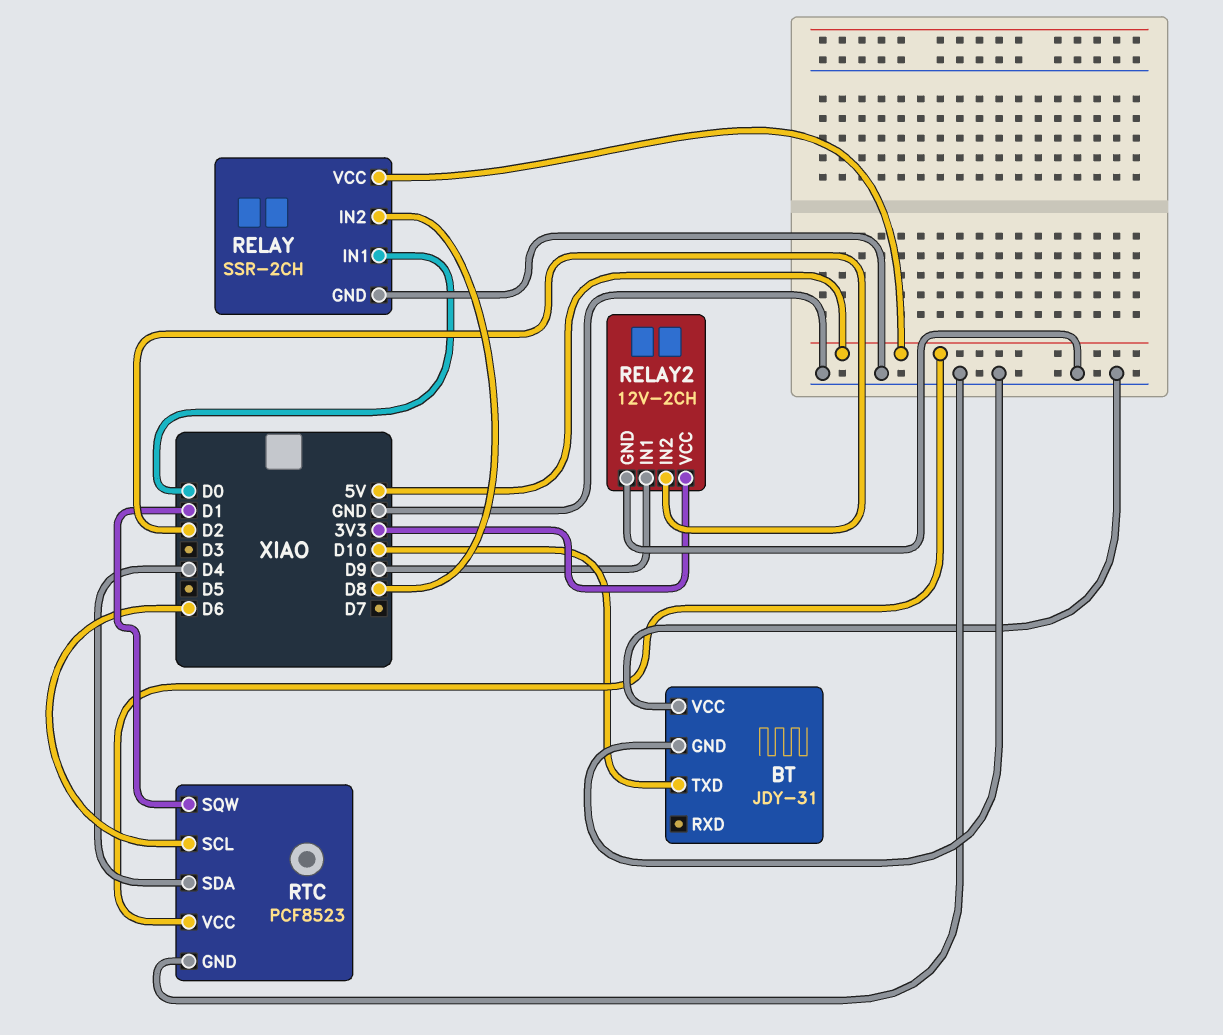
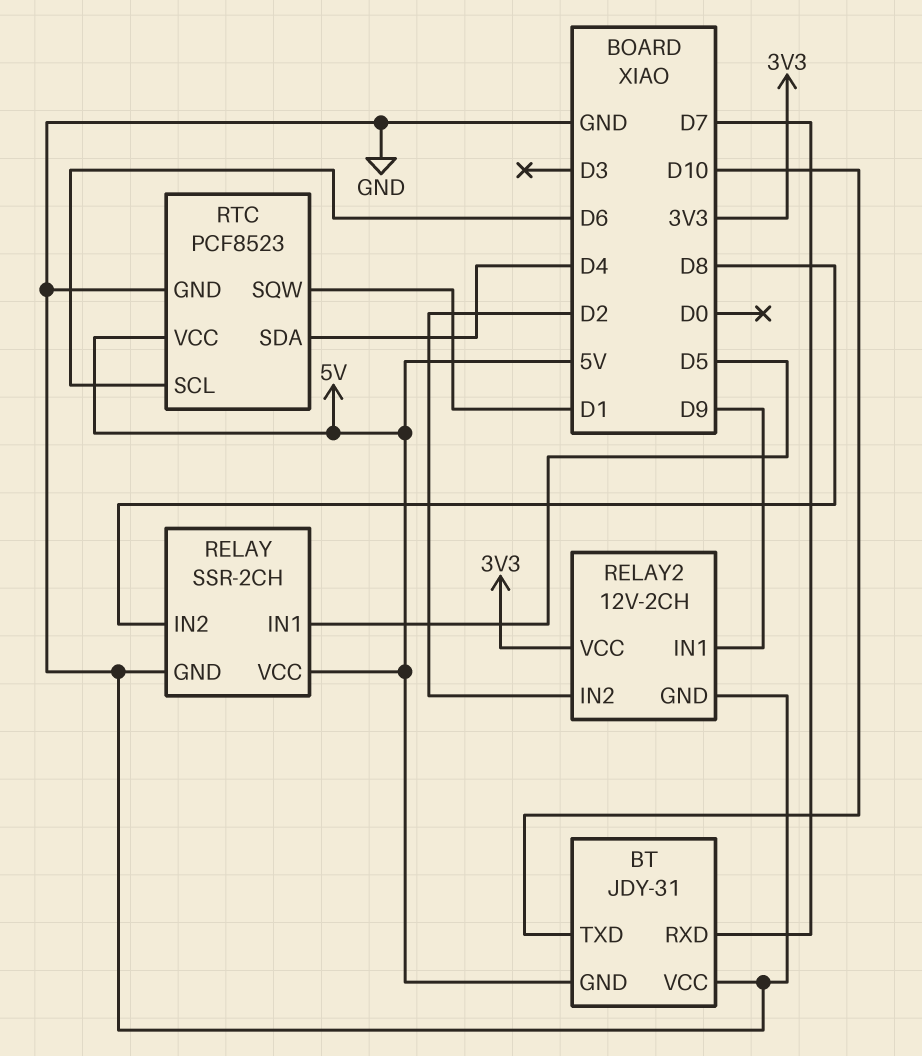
BT pin GND: GND -> 5V
BT pin RXD: none -> D7
RELAY pin IN1: D0 -> D5

